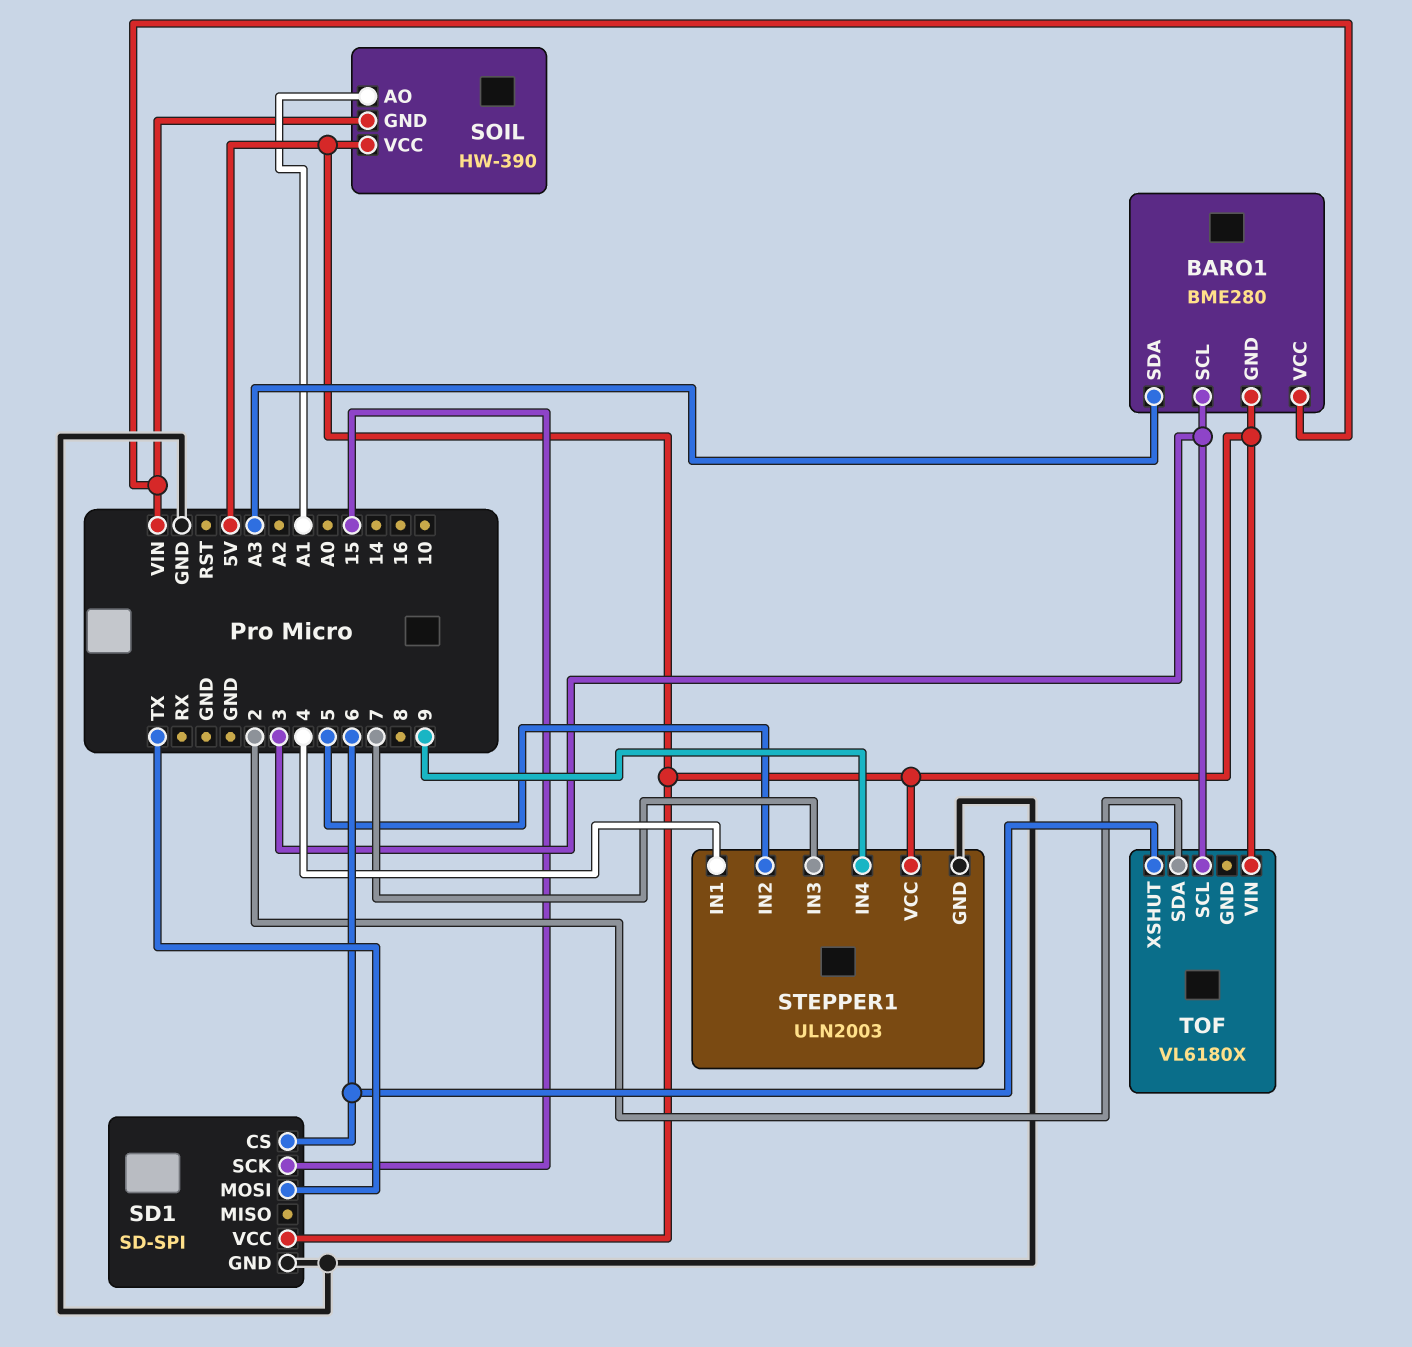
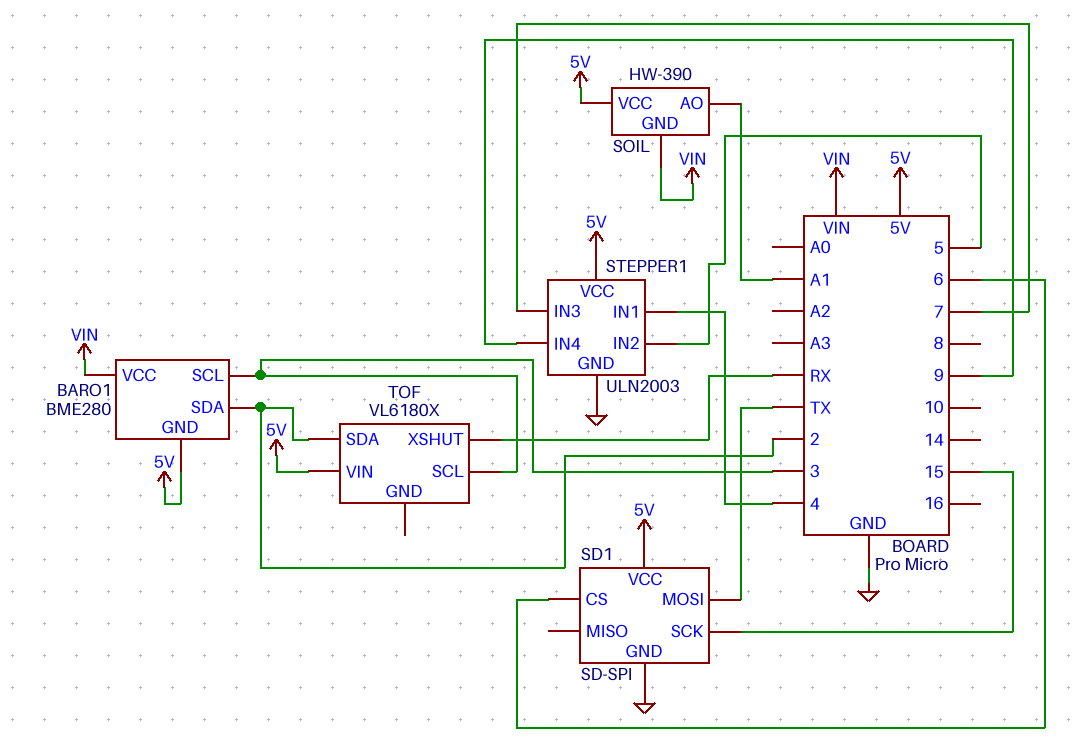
BARO1 pin SDA: A3 -> 2
TOF pin XSHUT: 6 -> RX

